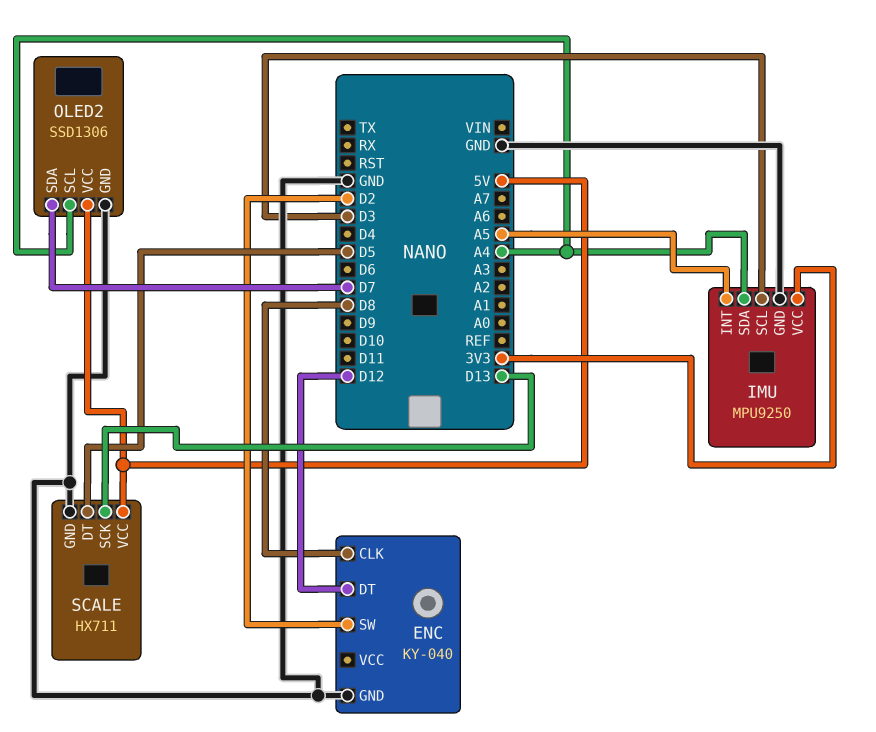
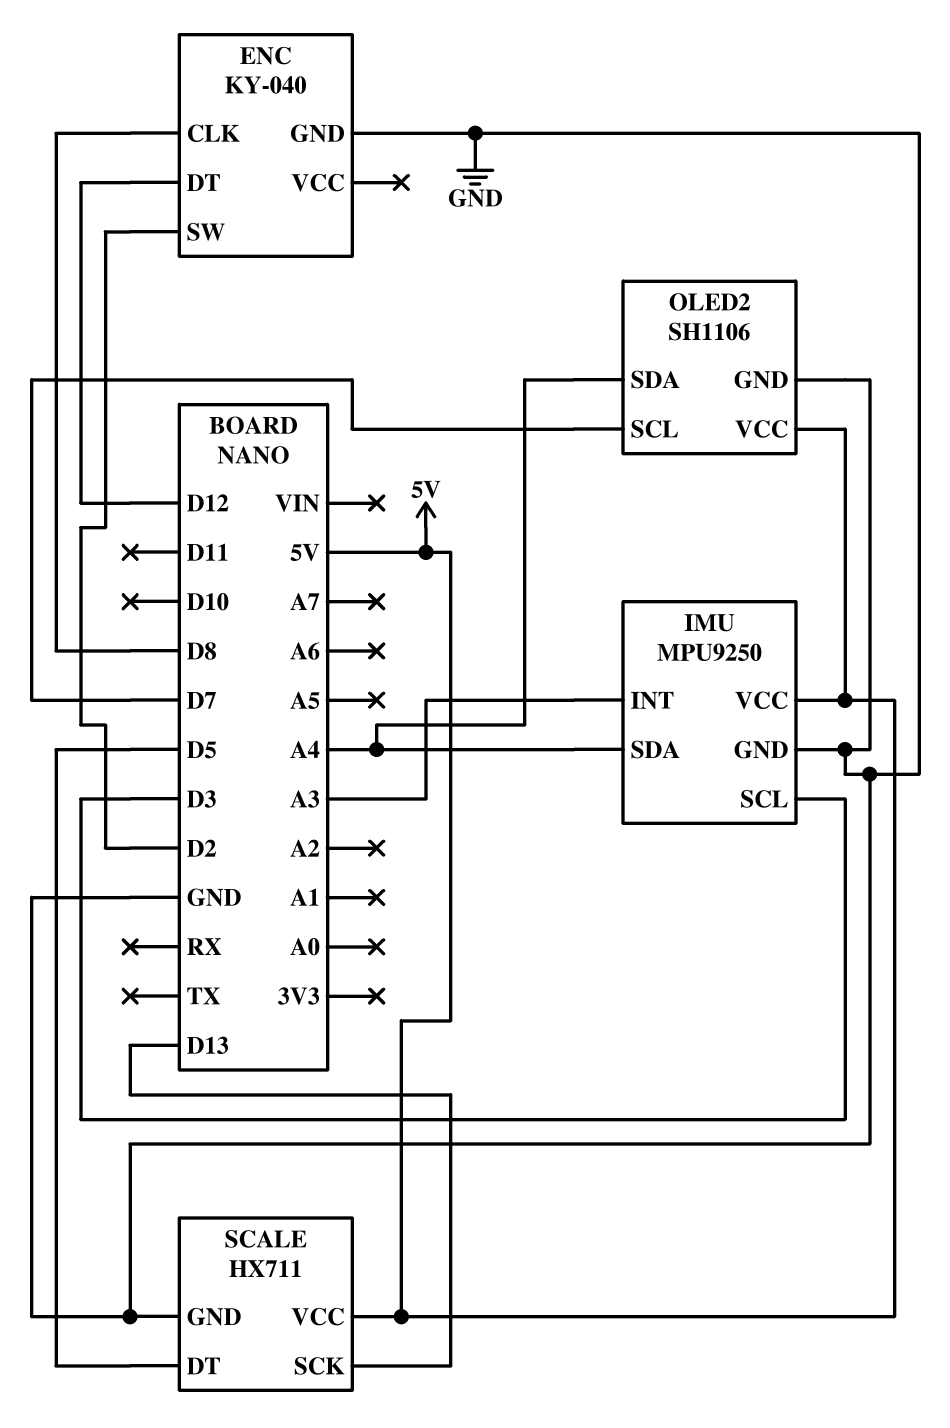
IMU pin INT: A5 -> A3
IMU pin VCC: 3V3 -> 5V
OLED2: SSD1306 -> SH1106
OLED2 pin SCL: A4 -> D7
OLED2 pin SDA: D7 -> A4

